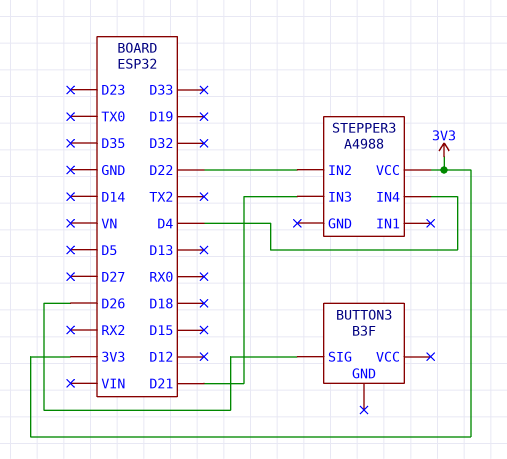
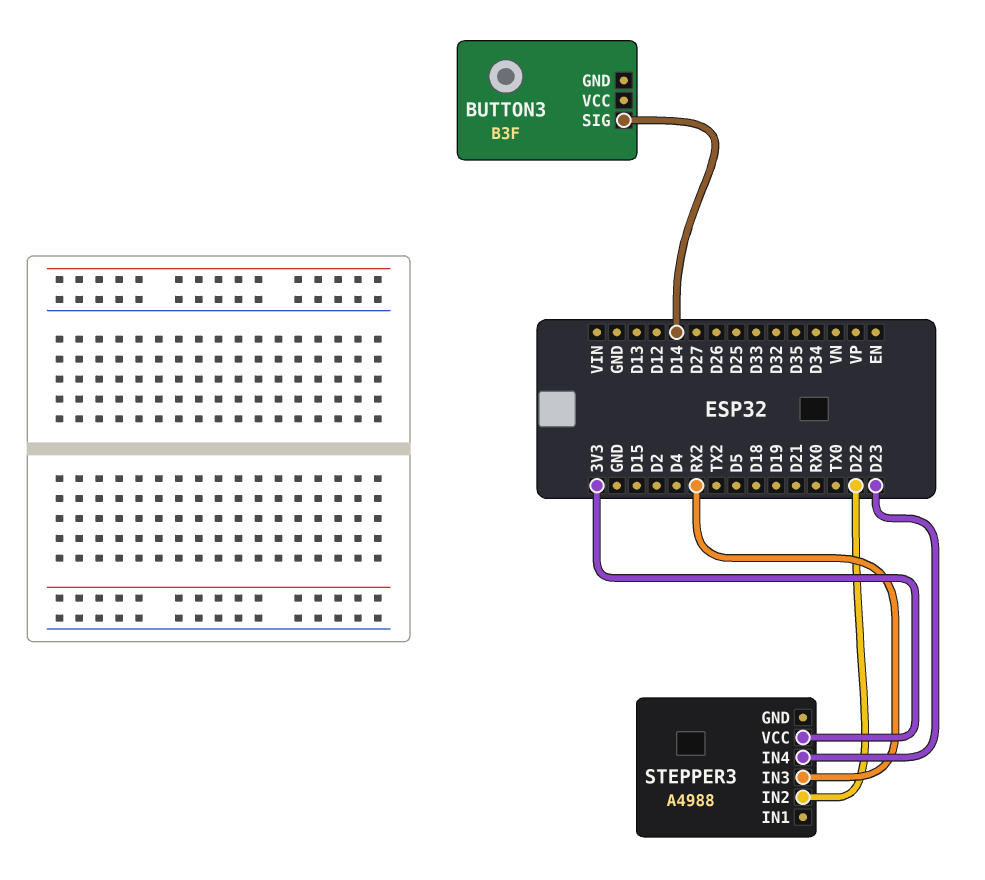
BUTTON3 pin SIG: D26 -> D14
STEPPER3 pin IN3: D21 -> RX2
STEPPER3 pin IN4: D4 -> D23

